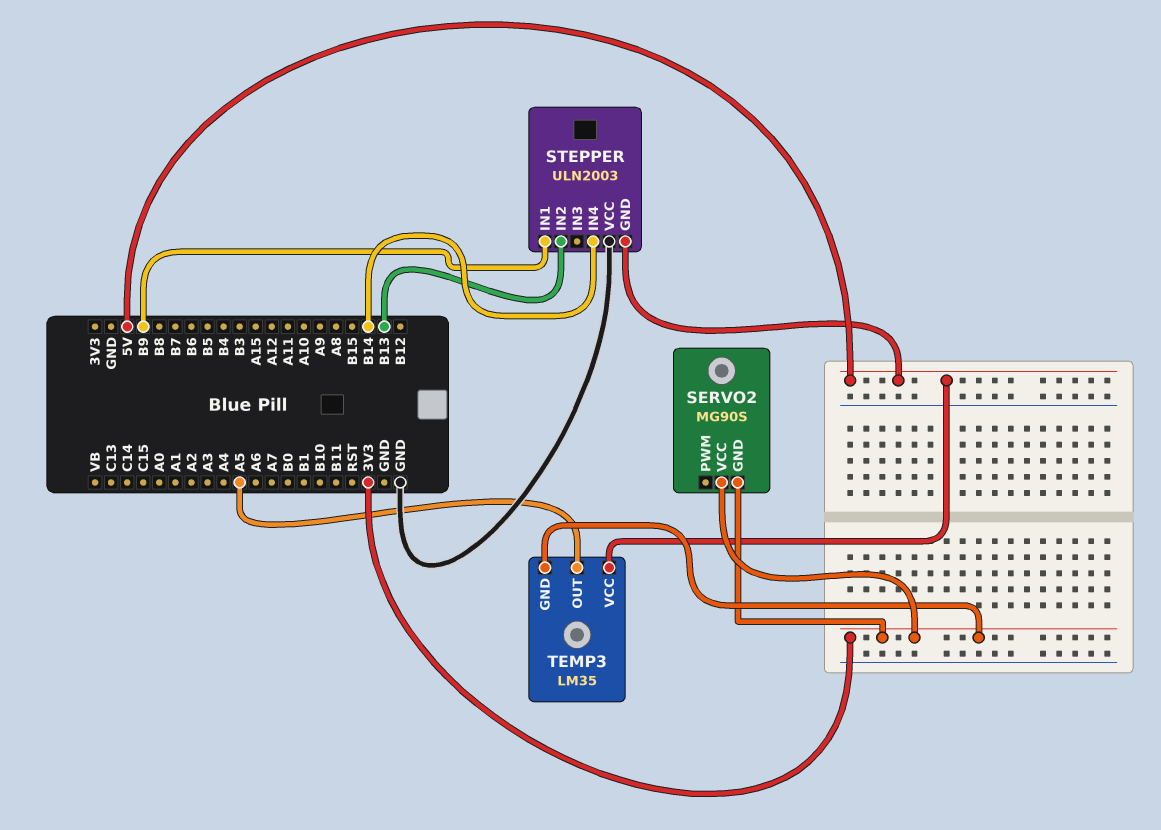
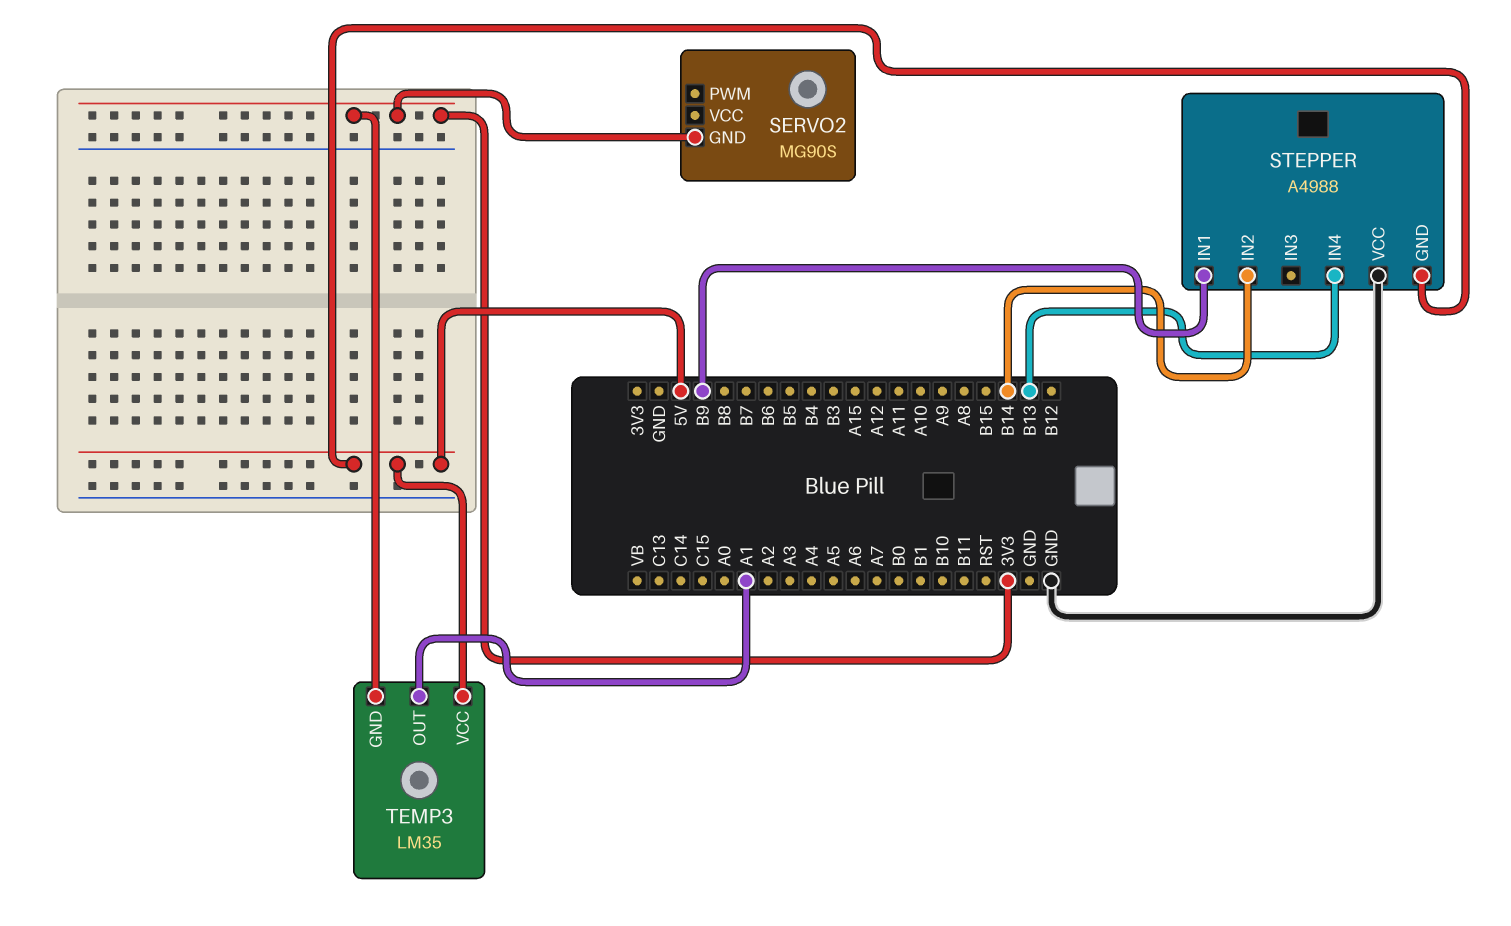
SERVO2 pin VCC: 3V3 -> none
STEPPER: ULN2003 -> A4988
STEPPER pin IN2: B13 -> B14
STEPPER pin IN4: B14 -> B13
TEMP3 pin OUT: A5 -> A1

